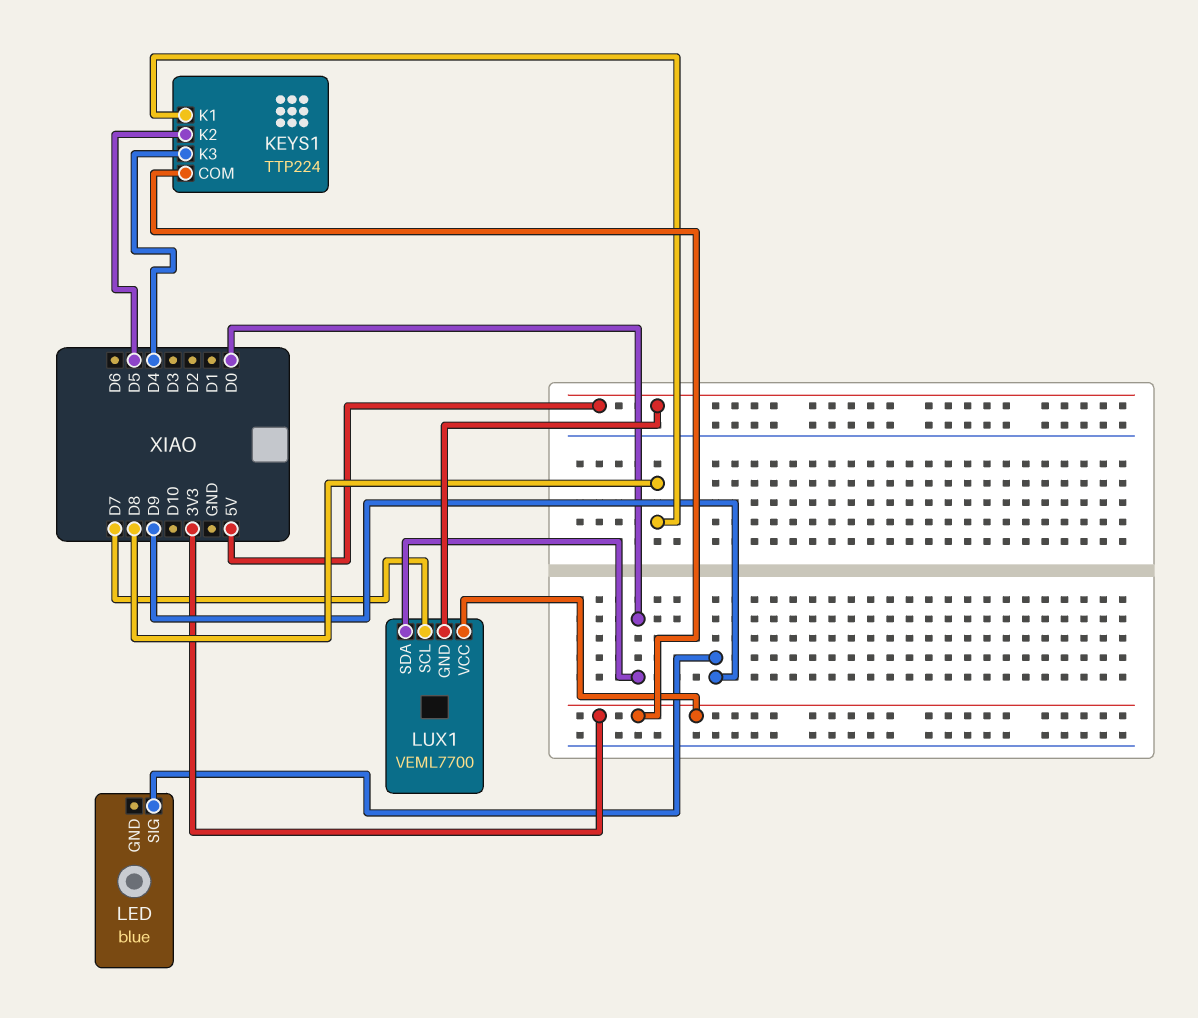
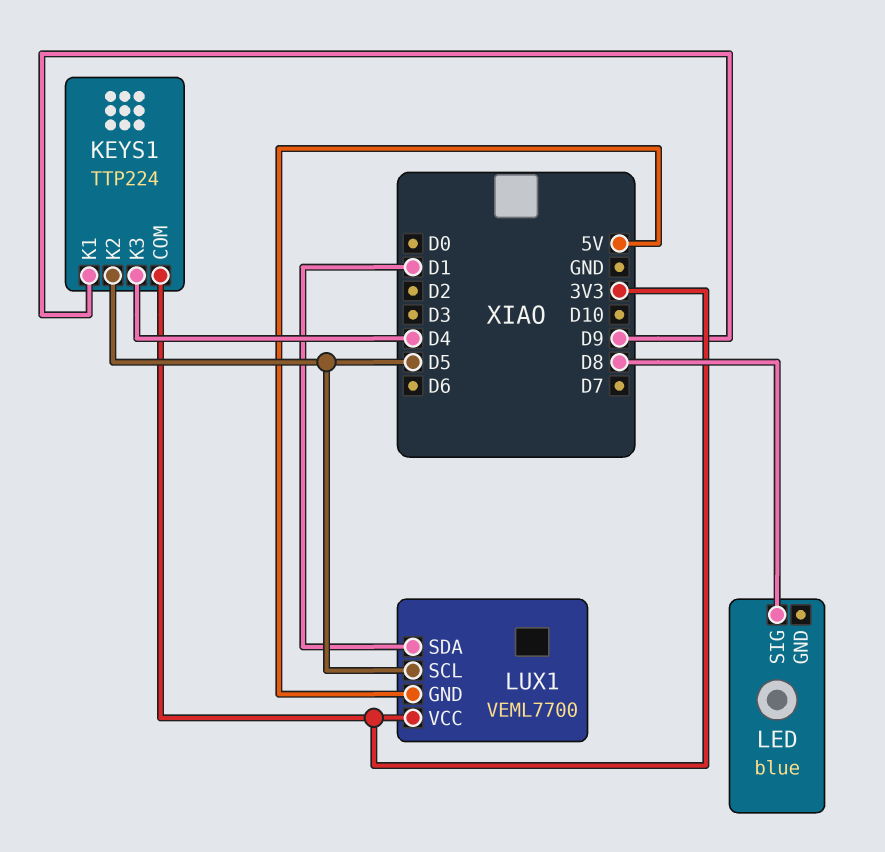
KEYS1 pin K1: D8 -> D9
LED pin SIG: D9 -> D8
LUX1 pin SCL: D7 -> D5
LUX1 pin SDA: D0 -> D1

